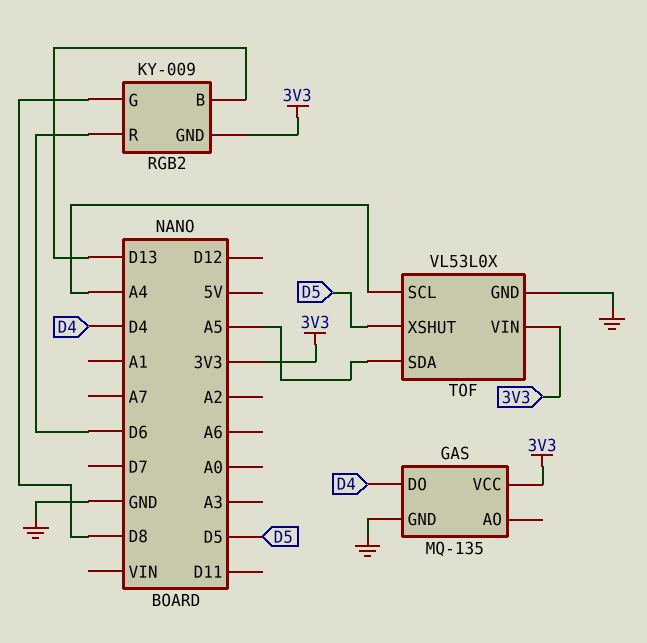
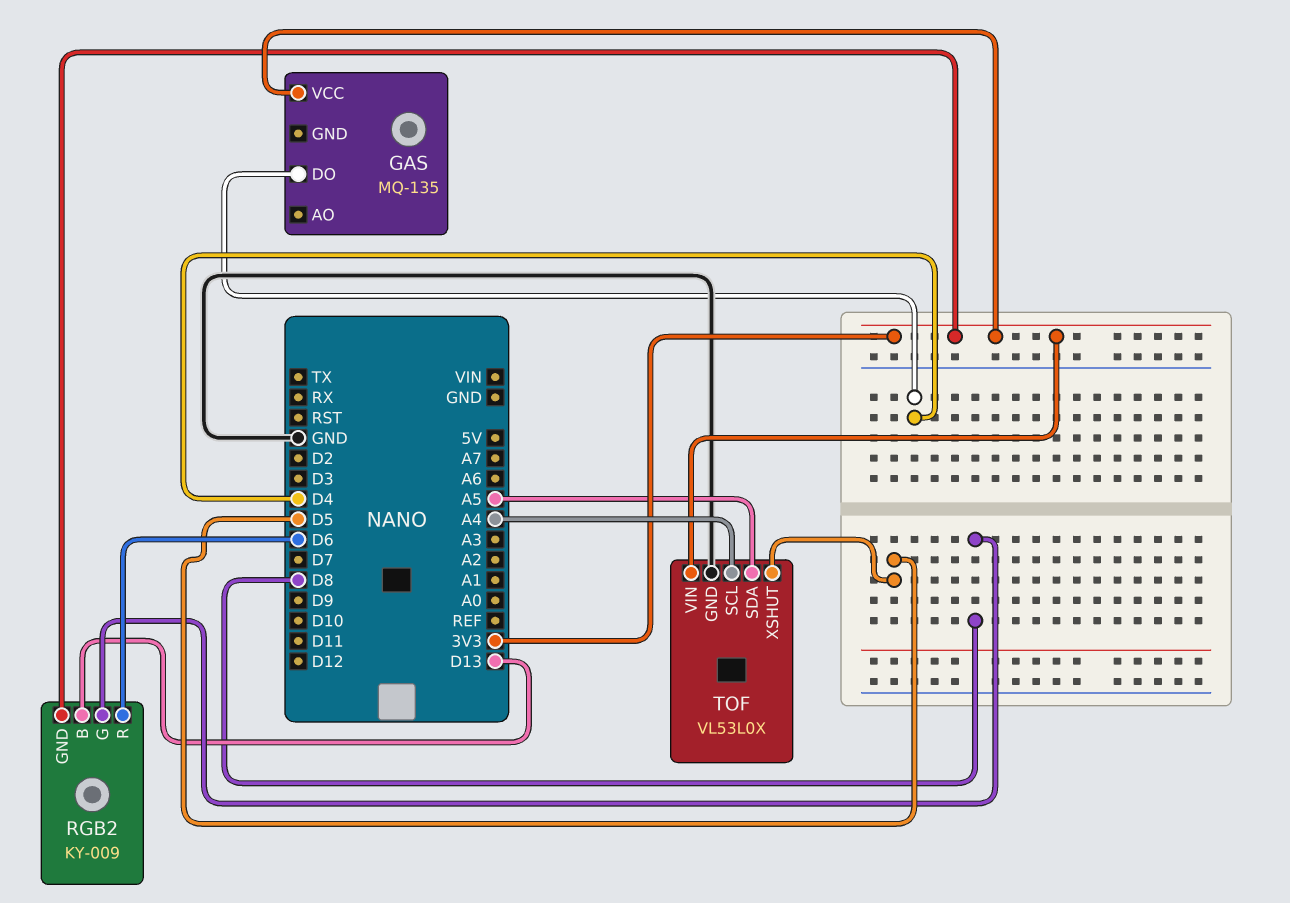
GAS pin GND: GND -> none

